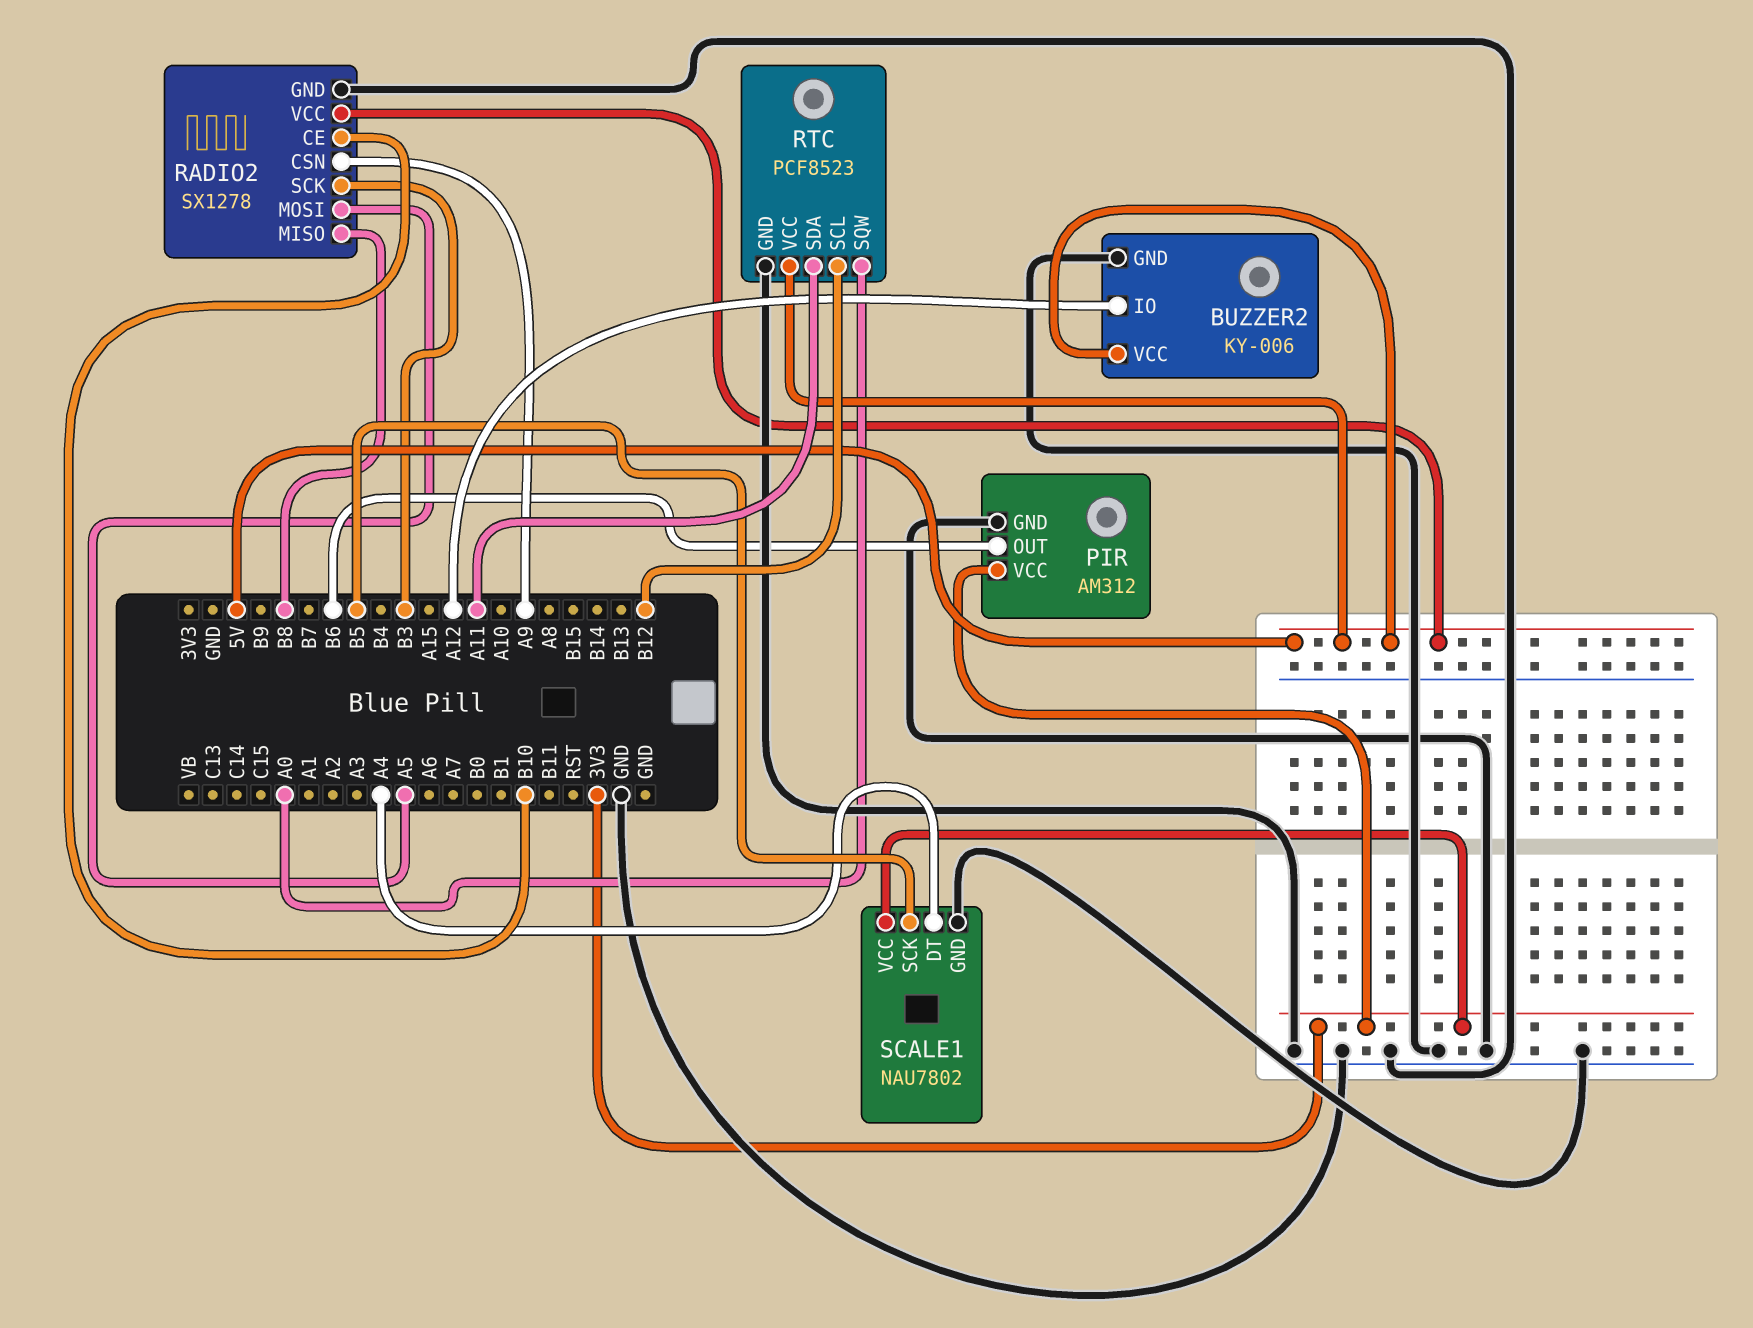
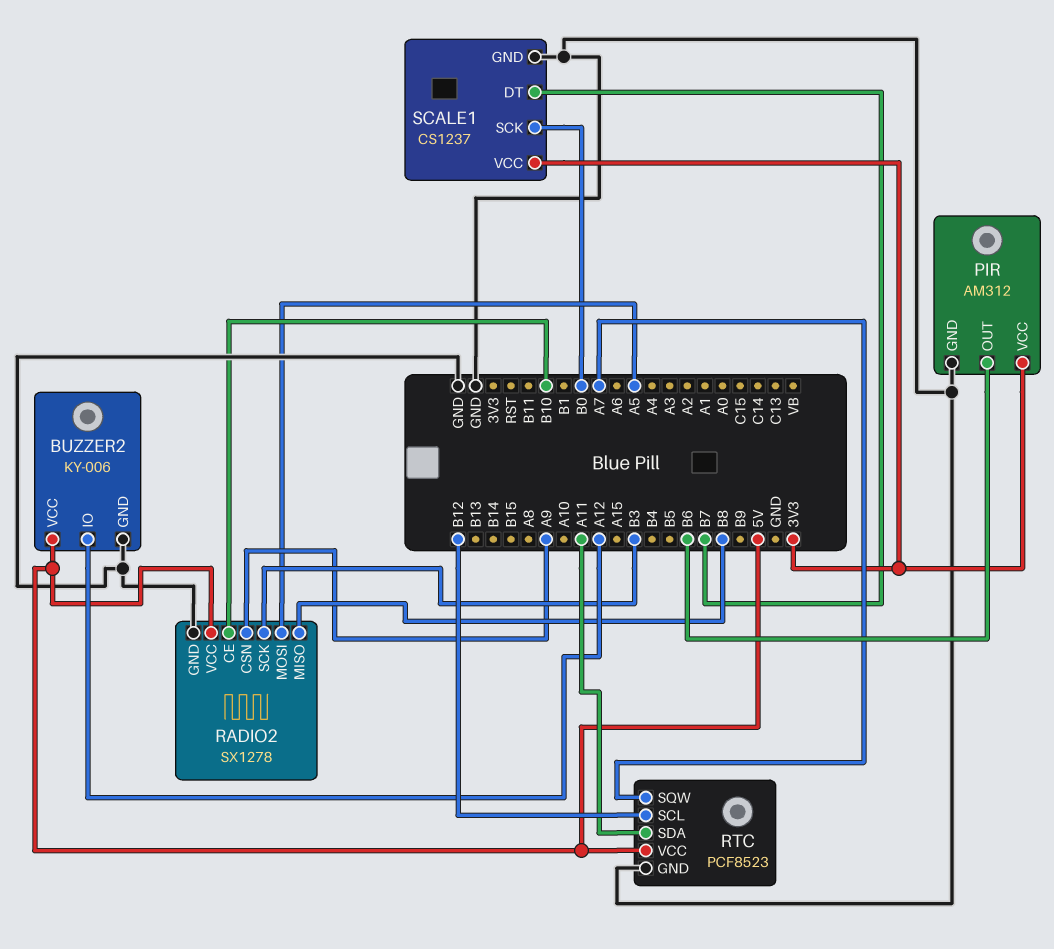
RTC pin SQW: A0 -> A7
SCALE1: NAU7802 -> CS1237
SCALE1 pin DT: A4 -> B7
SCALE1 pin SCK: B5 -> B0

